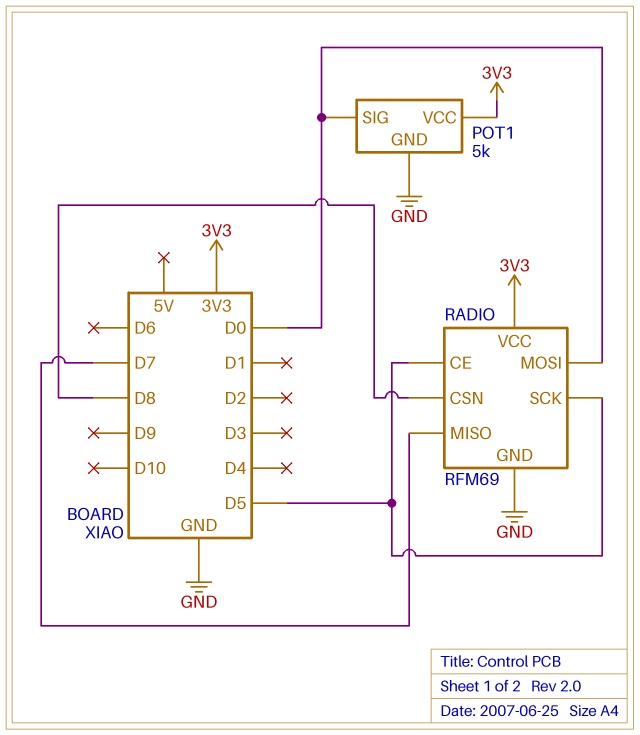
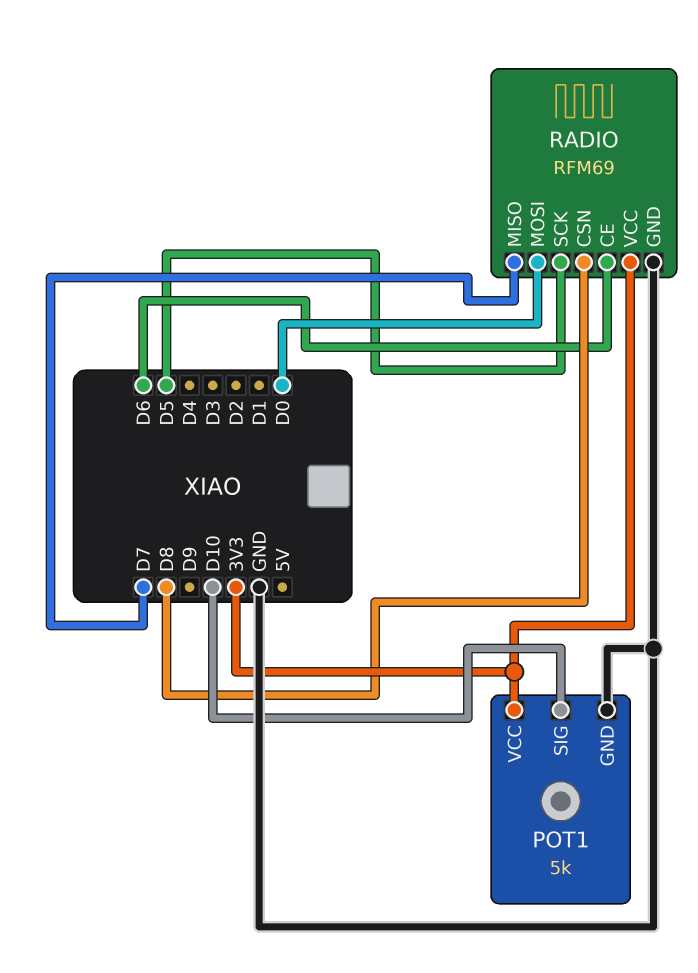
POT1 pin SIG: D0 -> D10
RADIO pin CE: D5 -> D6

